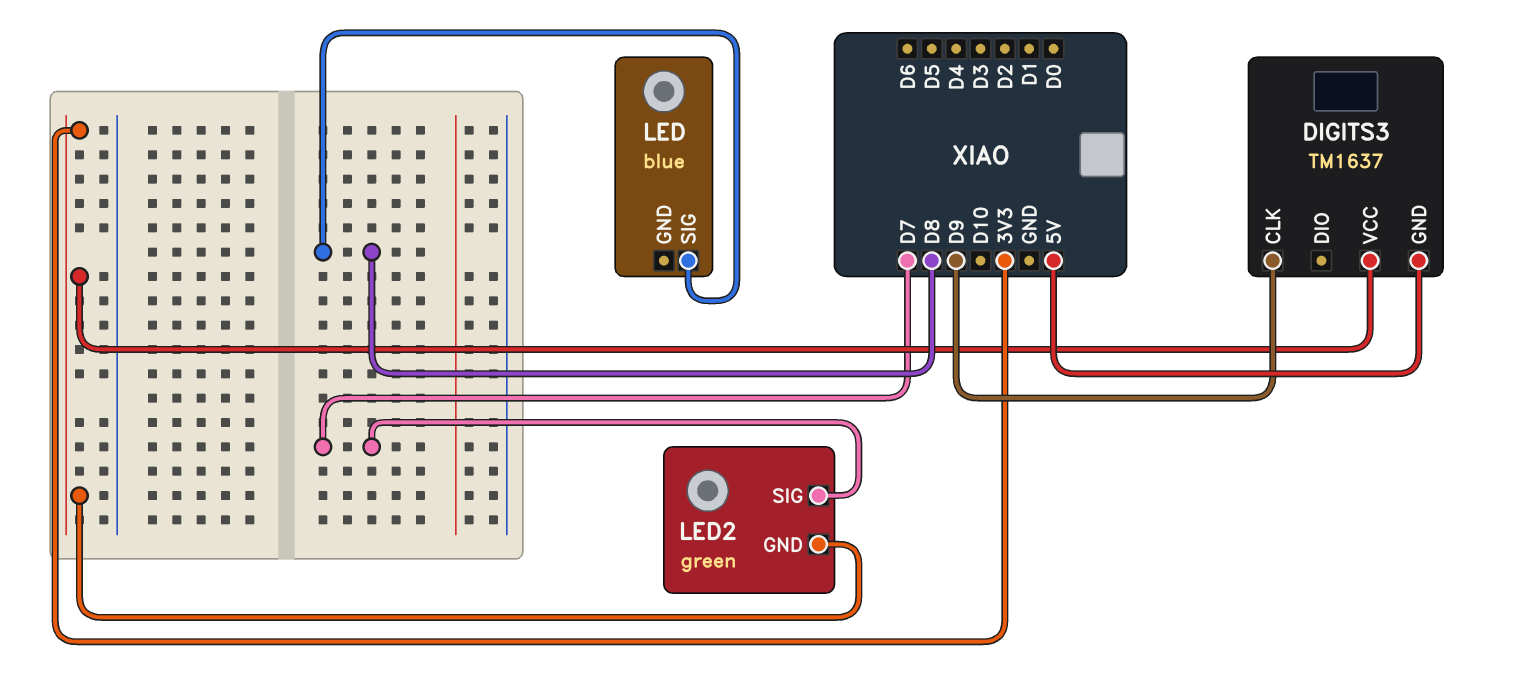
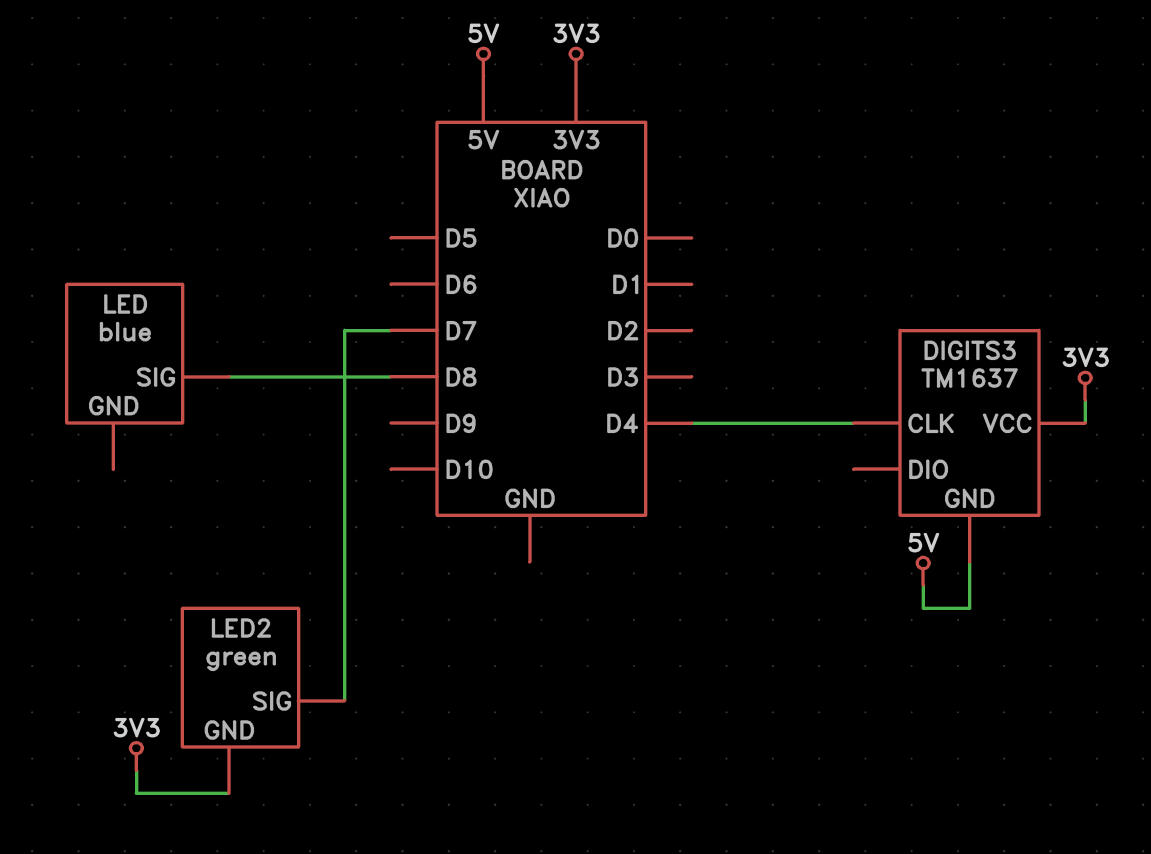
DIGITS3 pin CLK: D9 -> D4

